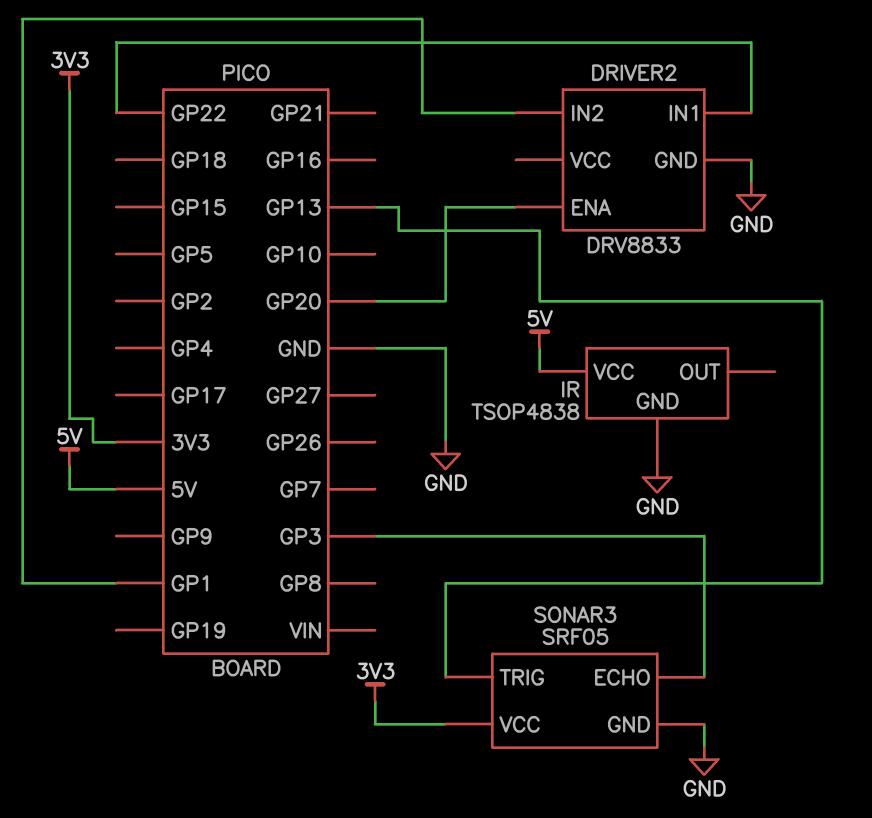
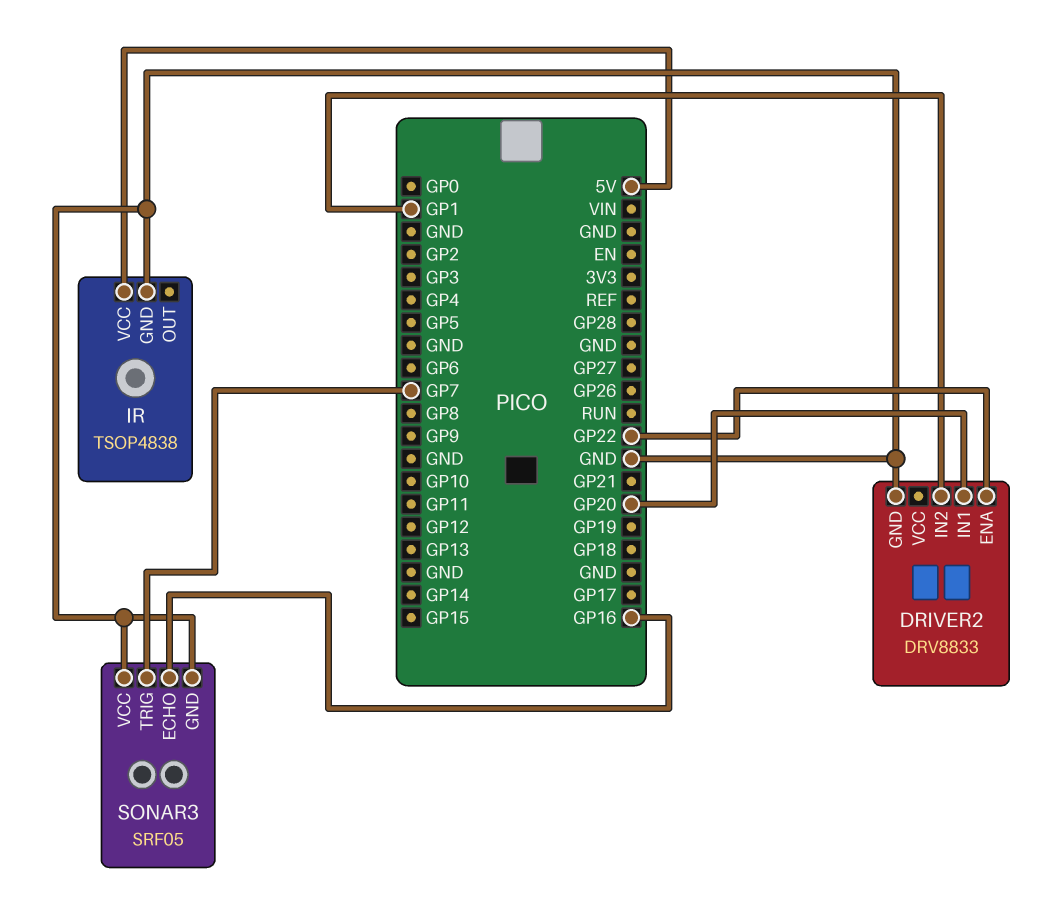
DRIVER2 pin ENA: GP20 -> GP22
DRIVER2 pin IN1: GP22 -> GP20
SONAR3 pin ECHO: GP3 -> GP16
SONAR3 pin TRIG: GP13 -> GP7
SONAR3 pin VCC: 3V3 -> GND

